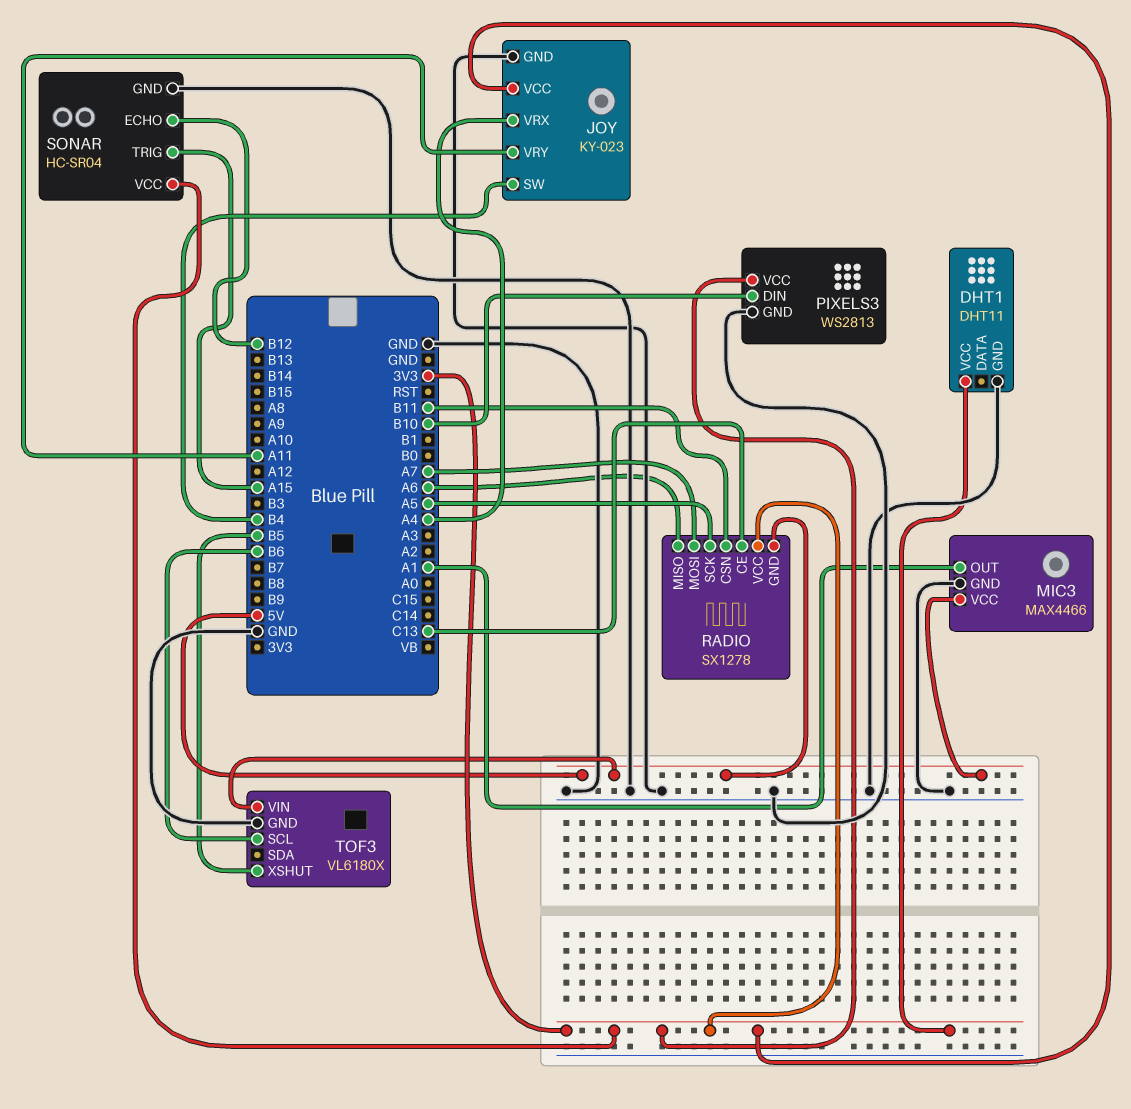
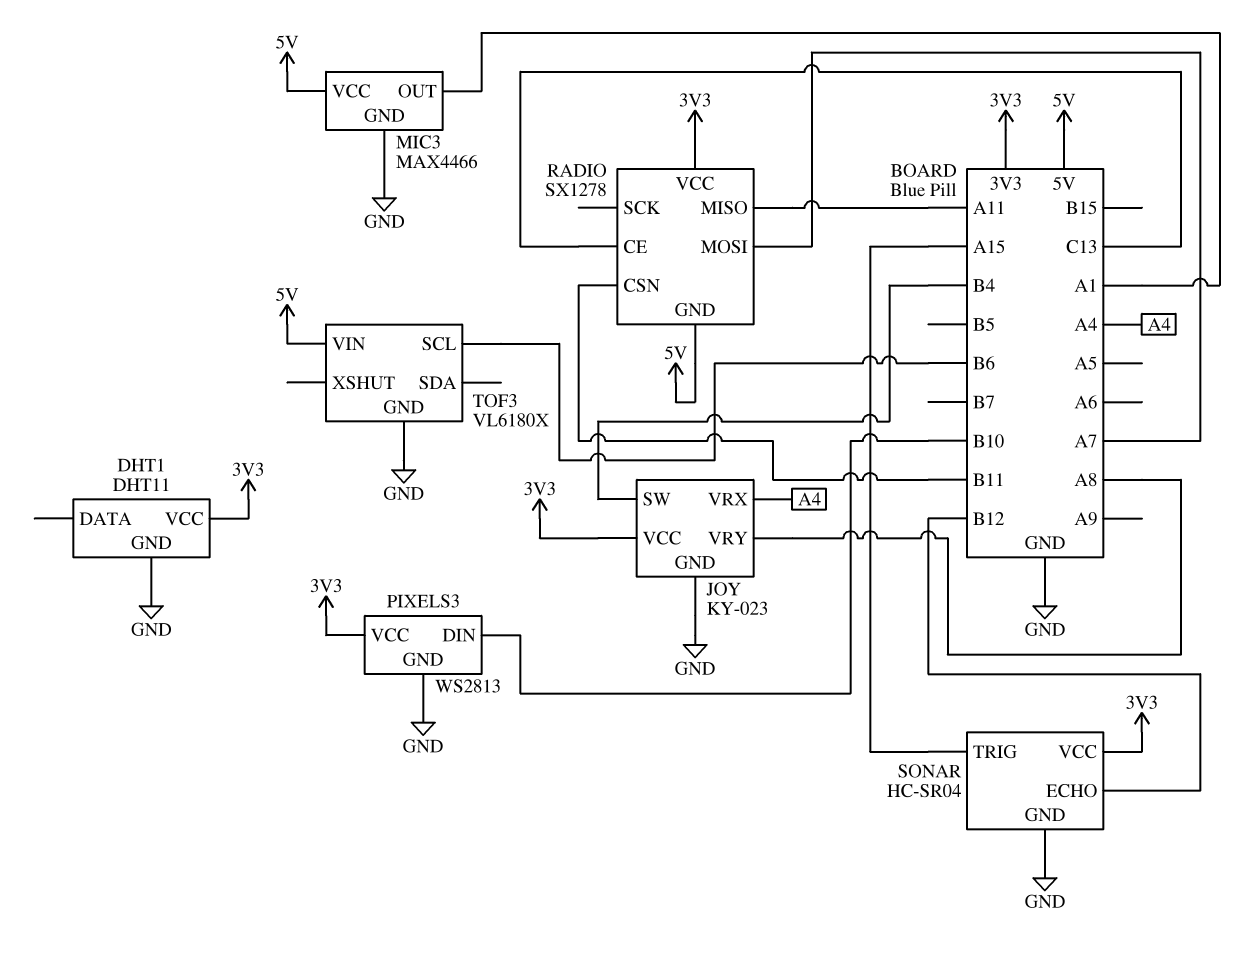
JOY pin VRY: A11 -> A8
RADIO pin MISO: A6 -> A11
RADIO pin SCK: A5 -> none
TOF3 pin XSHUT: B5 -> none

